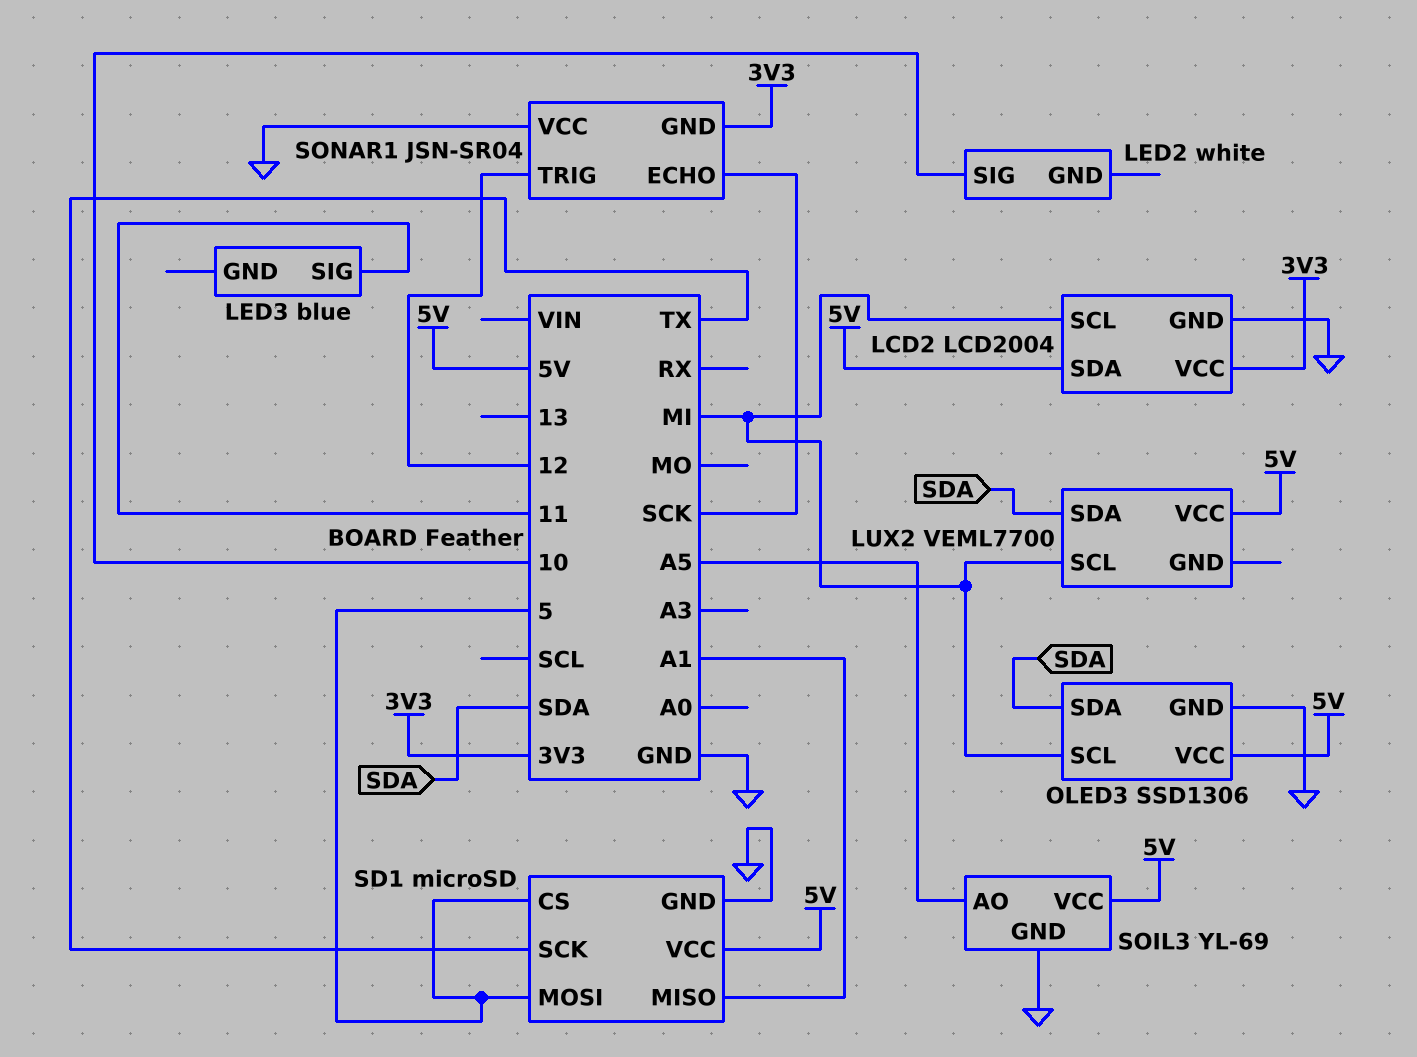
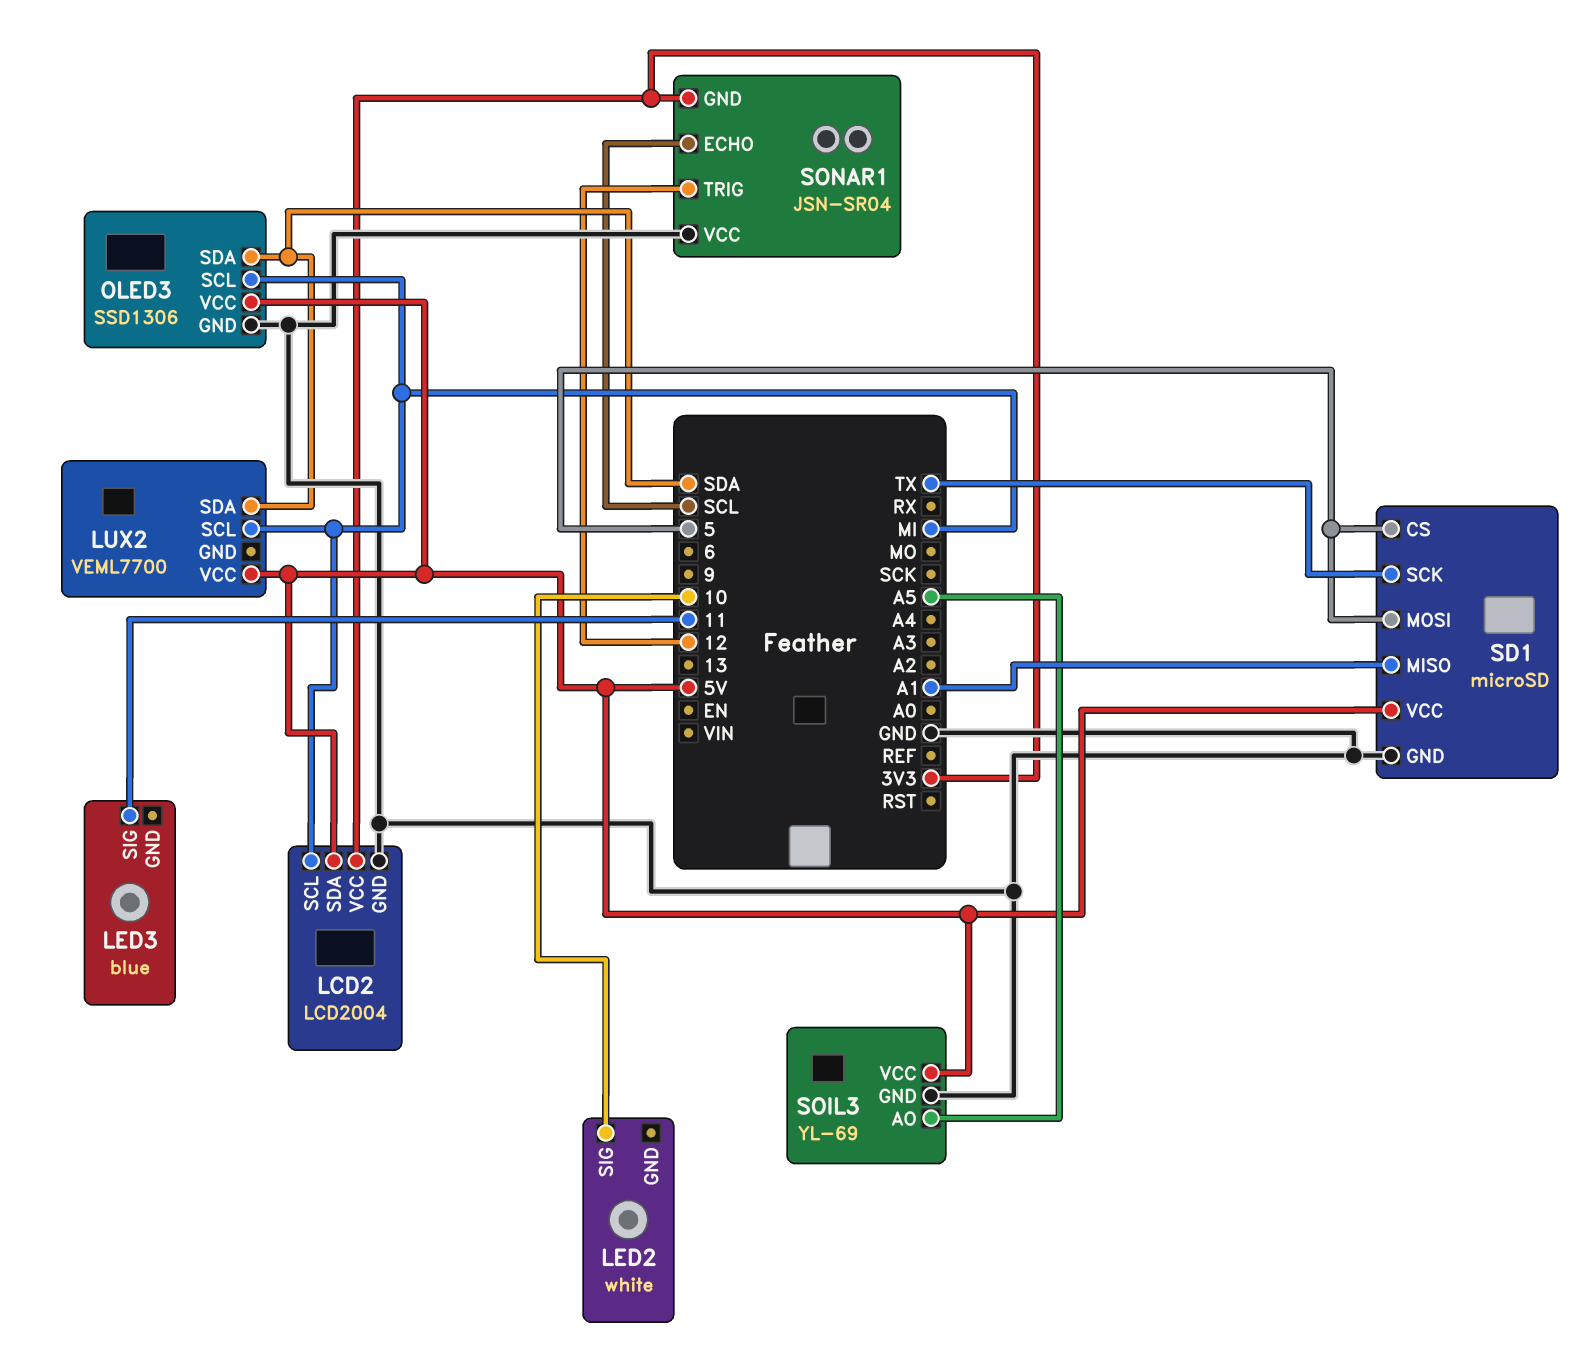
SONAR1 pin ECHO: SCK -> SCL

